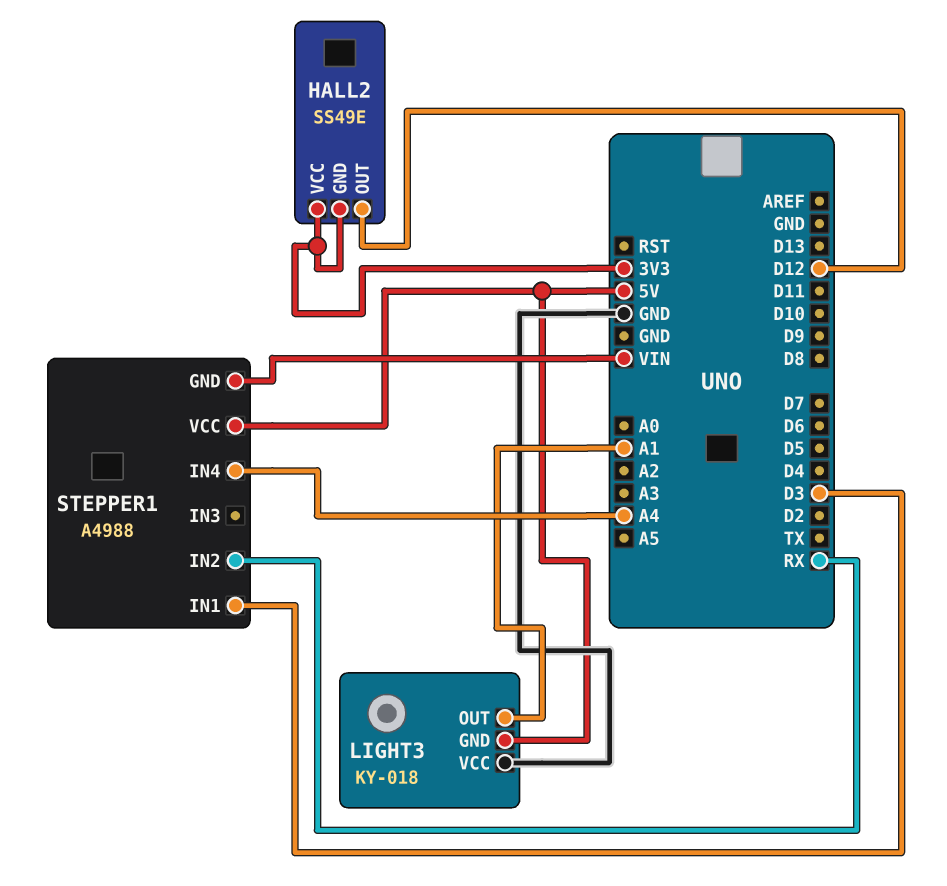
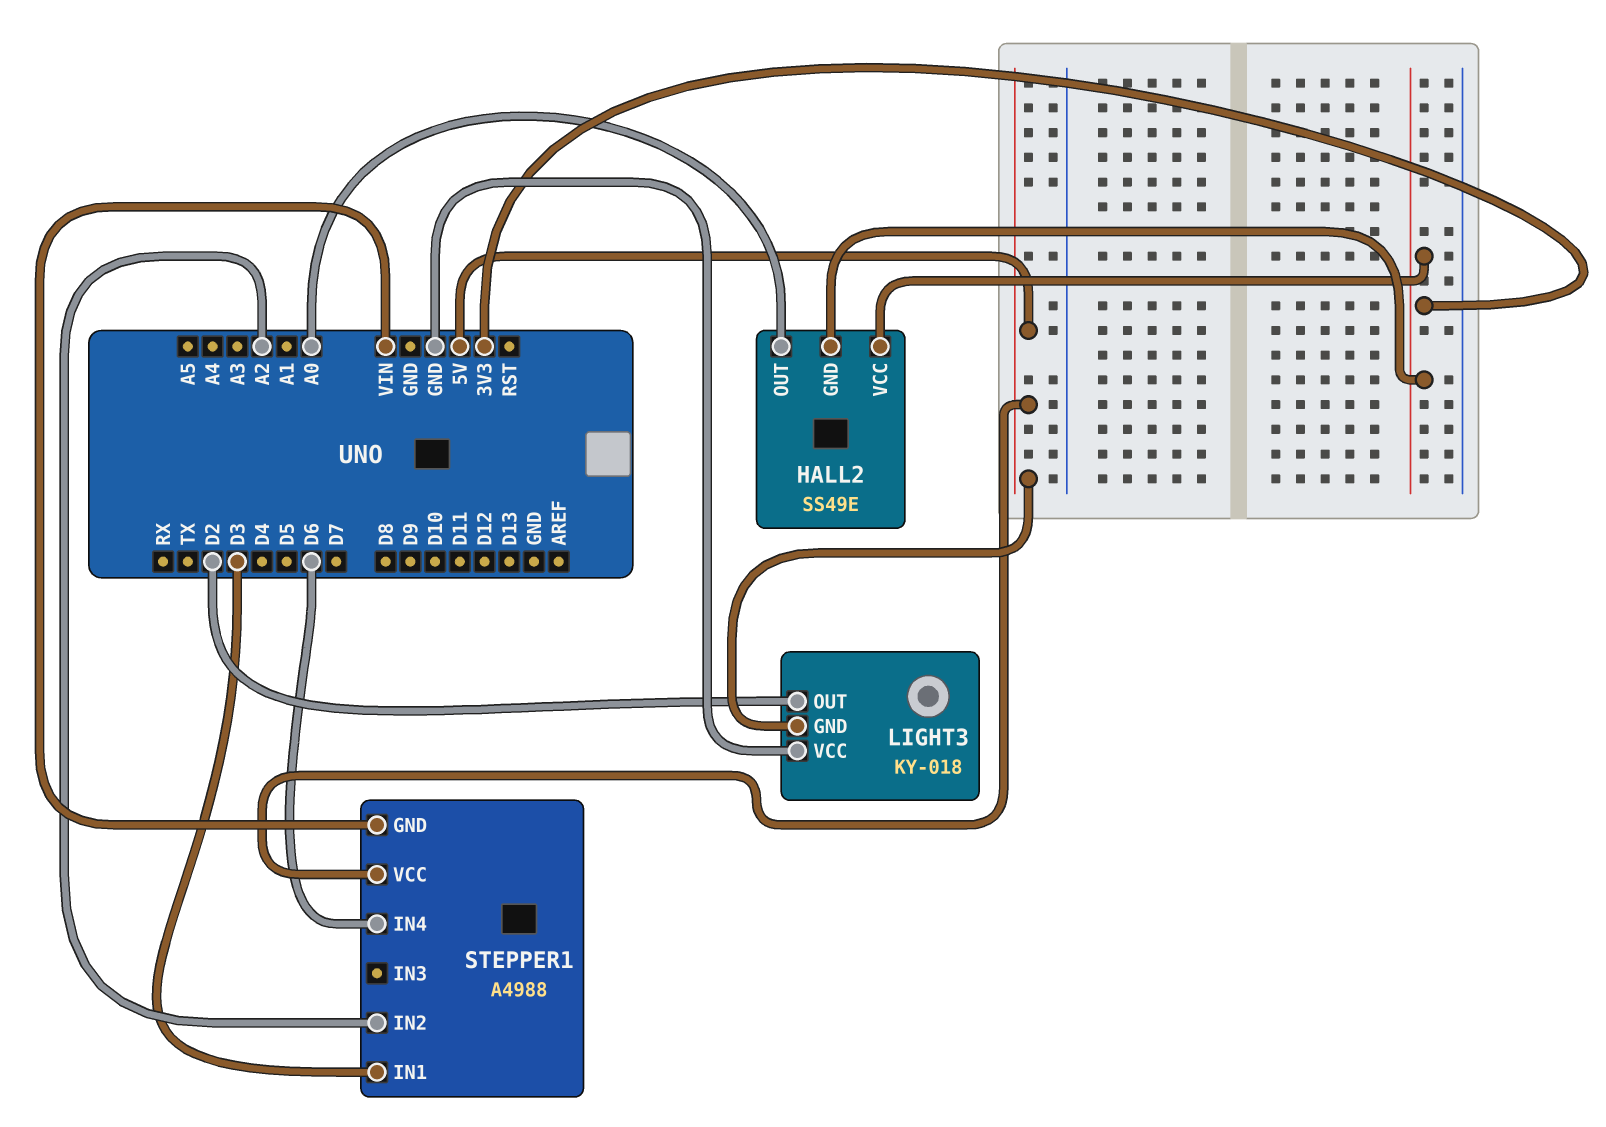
HALL2 pin OUT: D12 -> A0
LIGHT3 pin OUT: A1 -> D2
STEPPER1 pin IN2: RX -> A2
STEPPER1 pin IN4: A4 -> D6

